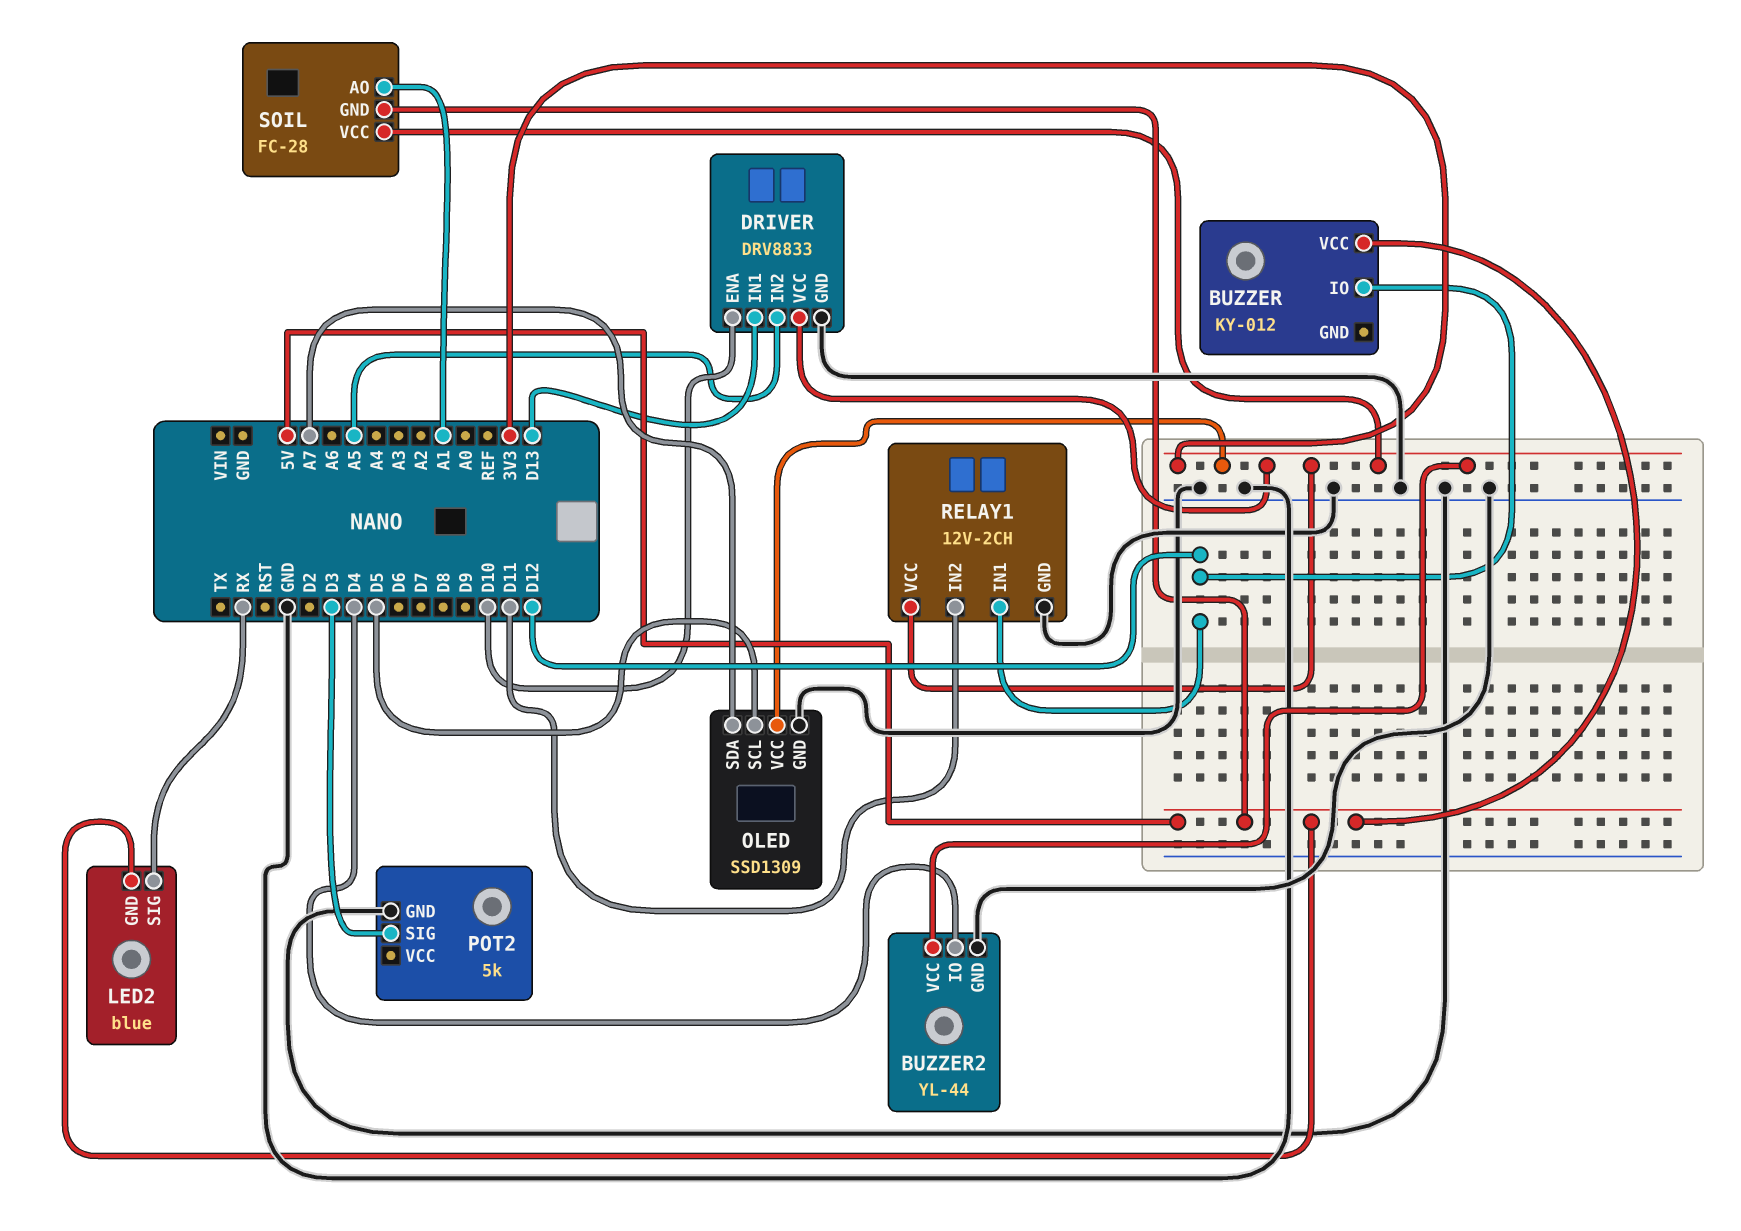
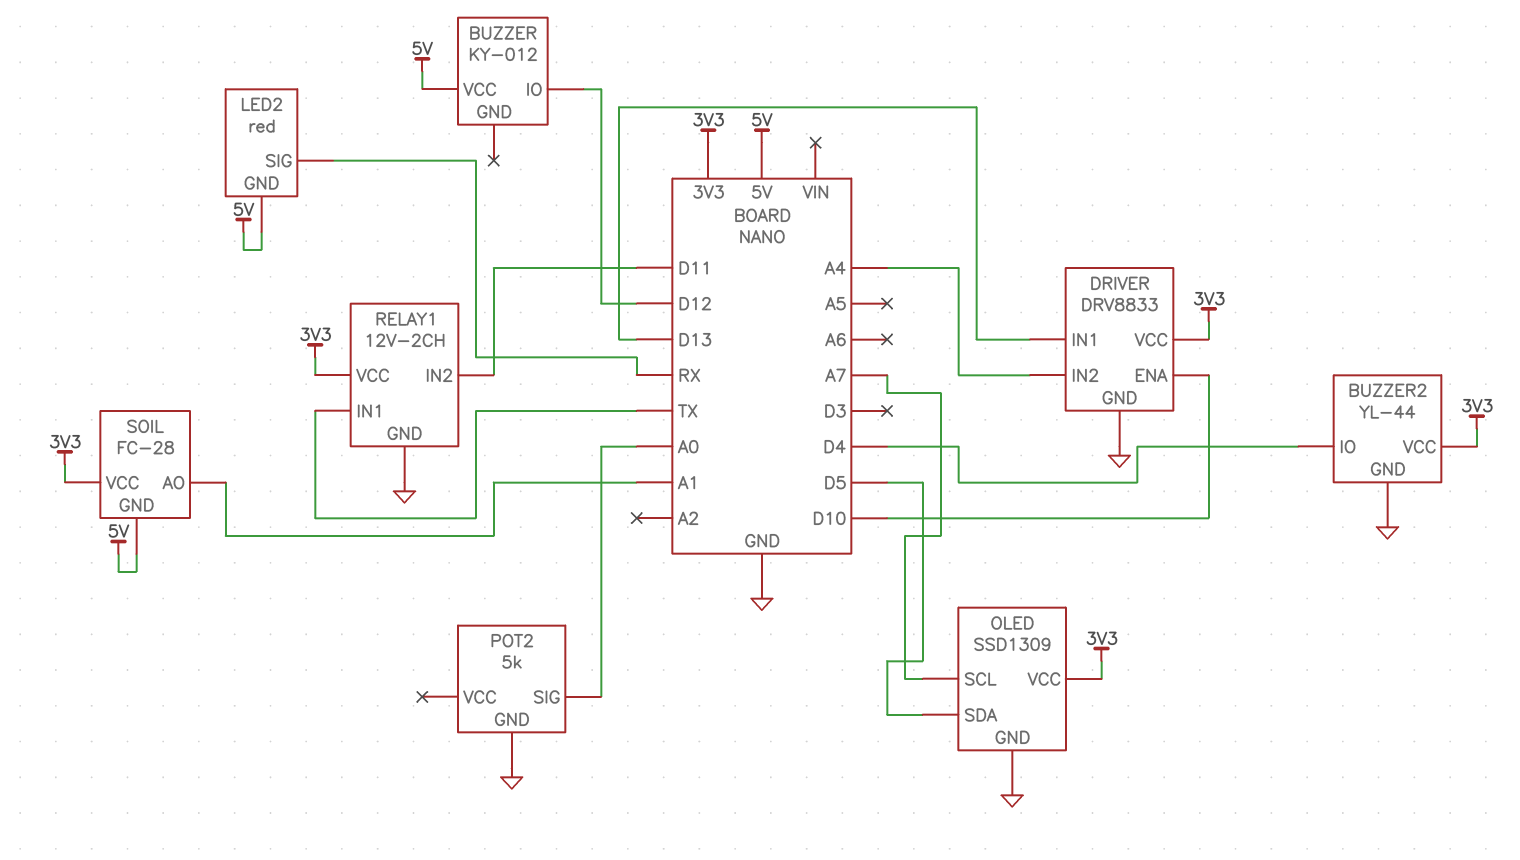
DRIVER pin IN2: A5 -> A4
LED2: blue -> red
OLED pin SCL: D5 -> A7
OLED pin SDA: A7 -> D5
POT2 pin SIG: D3 -> A0
RELAY1 pin IN1: D12 -> TX

